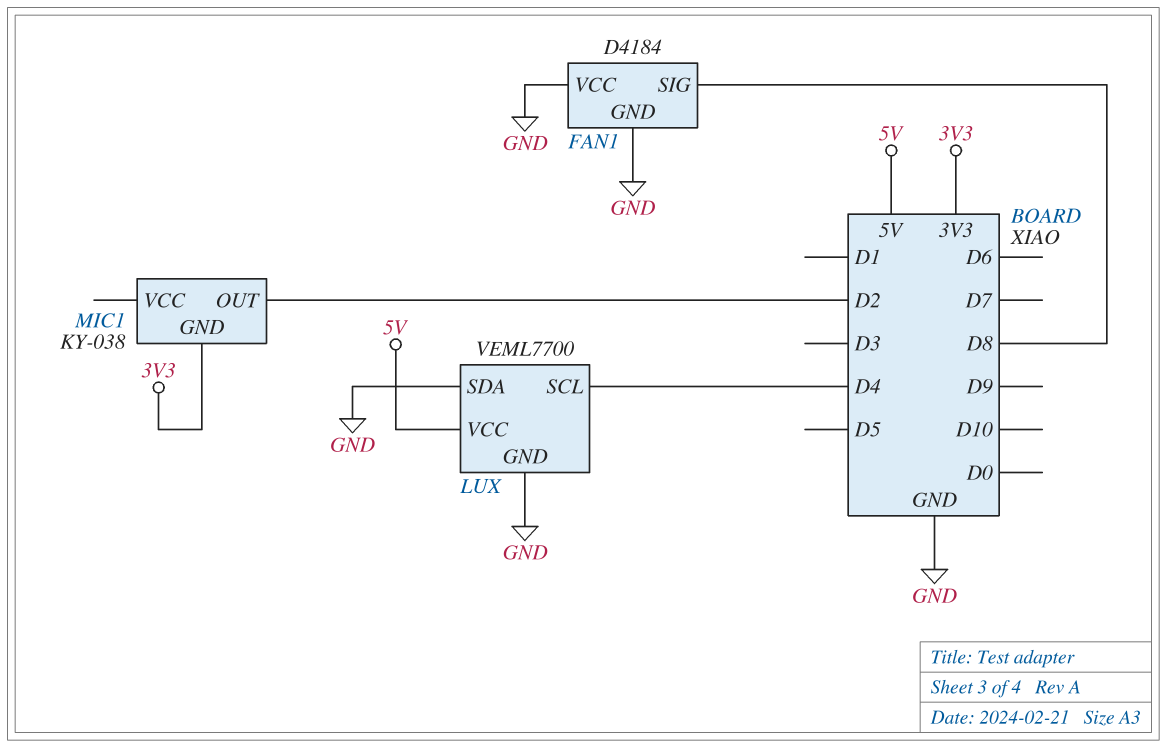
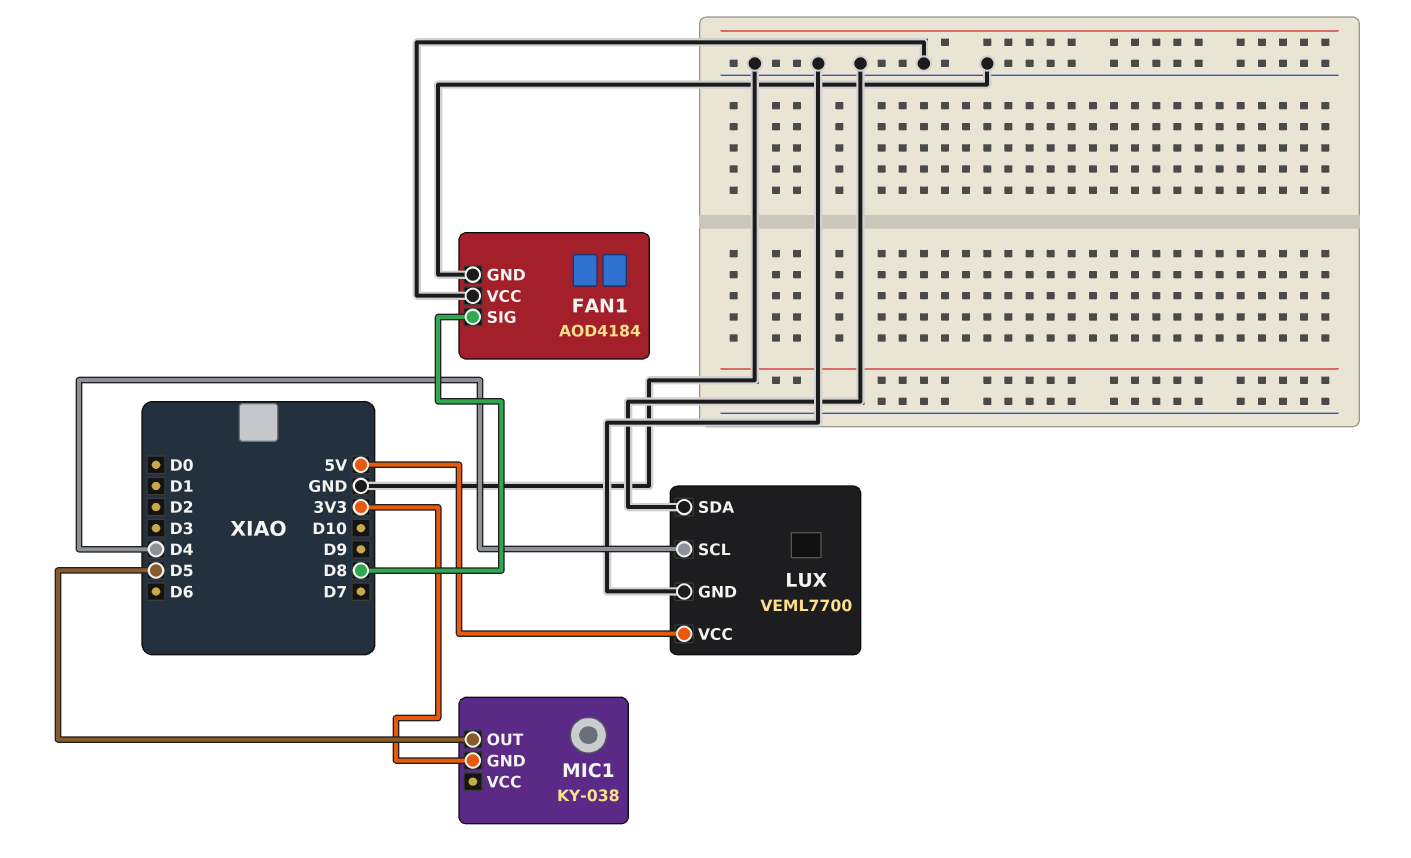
FAN1: D4184 -> AOD4184
MIC1 pin OUT: D2 -> D5

